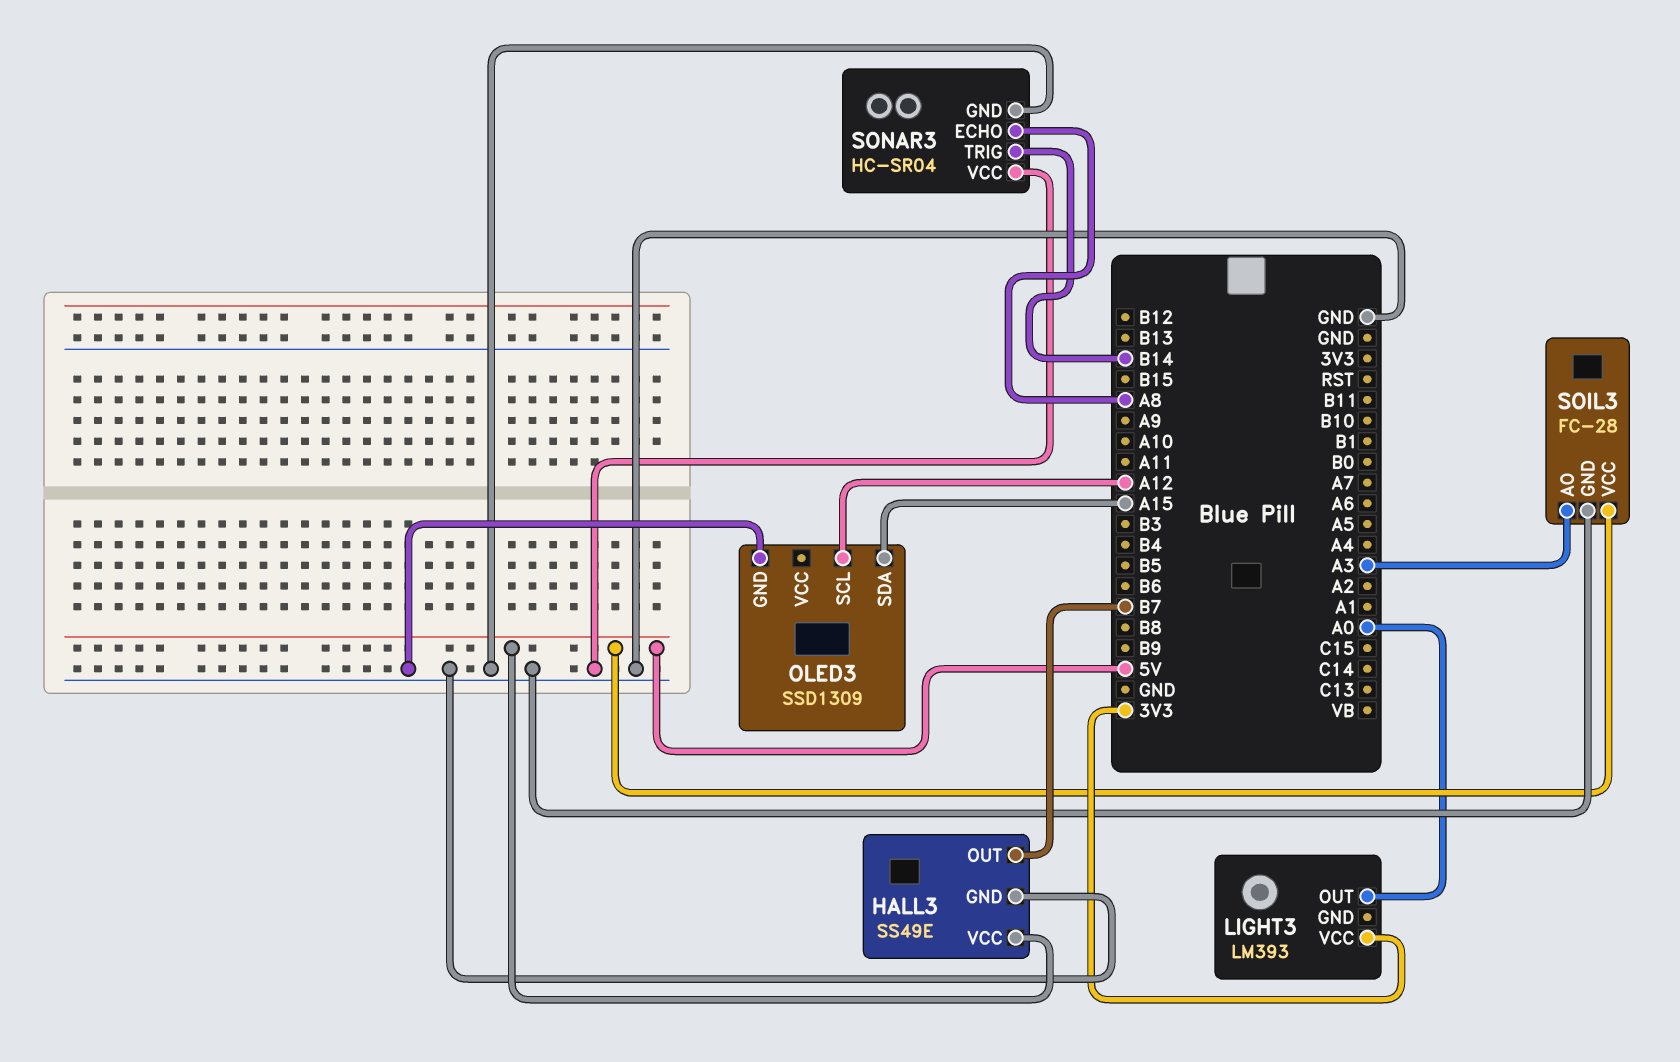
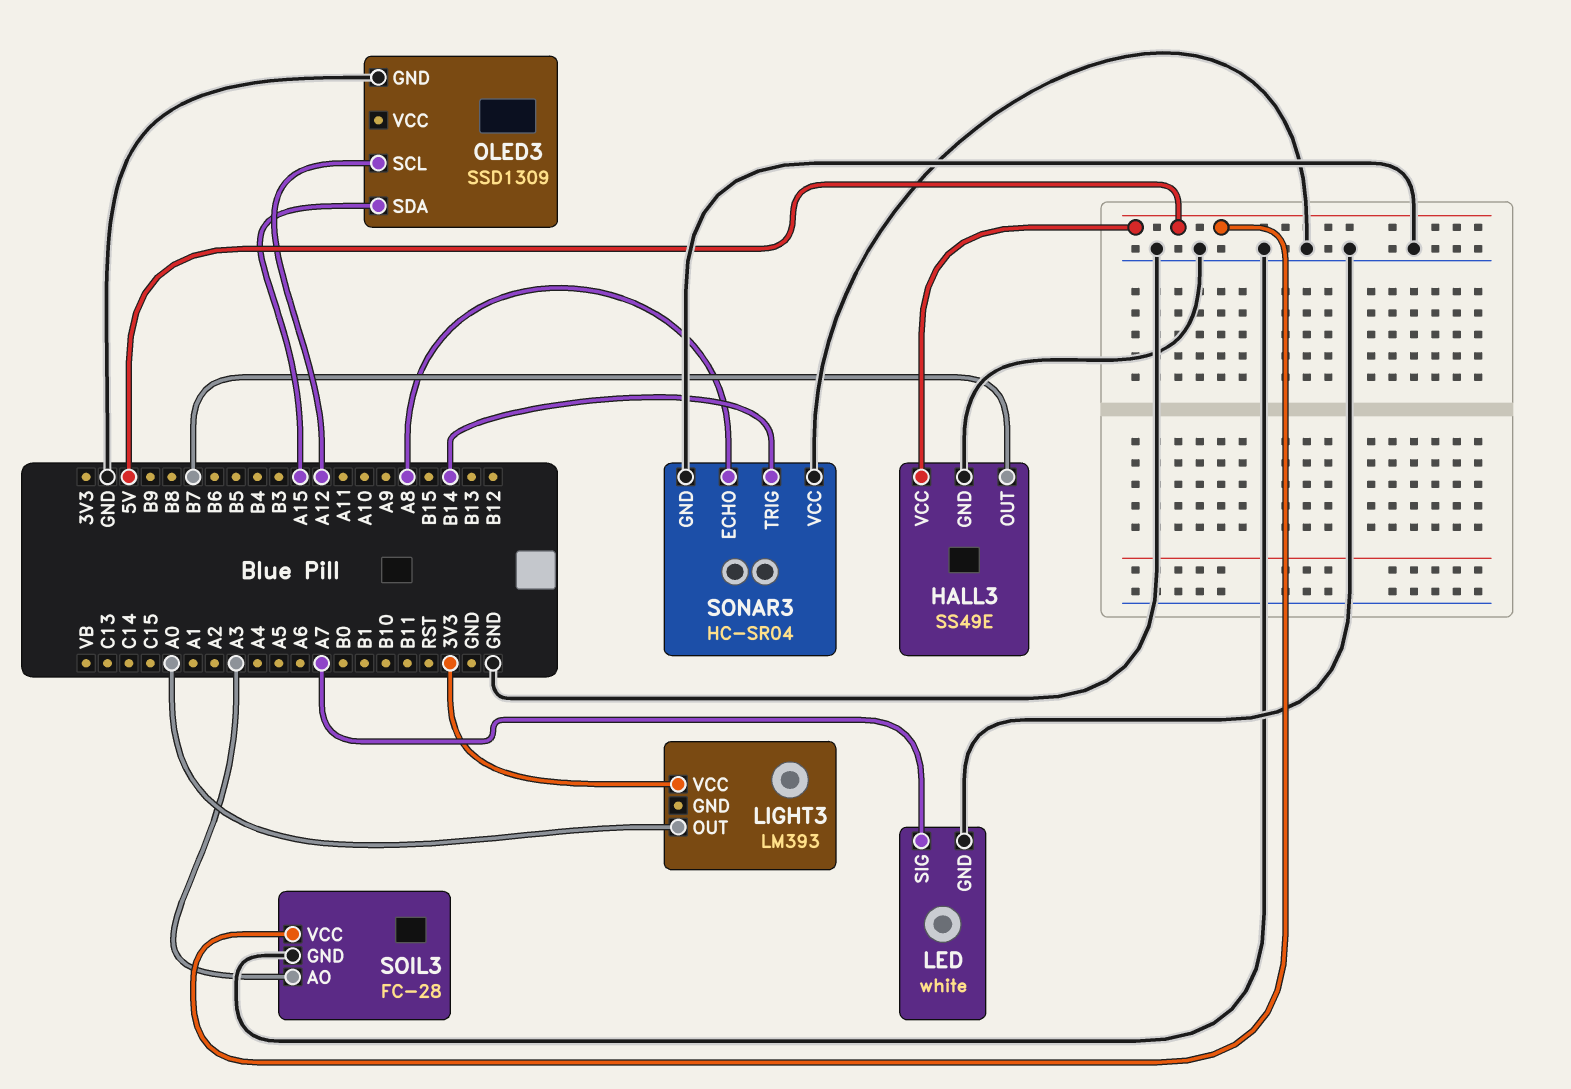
LED: none -> white
LED pin GND: none -> GND
LED pin SIG: none -> A7

